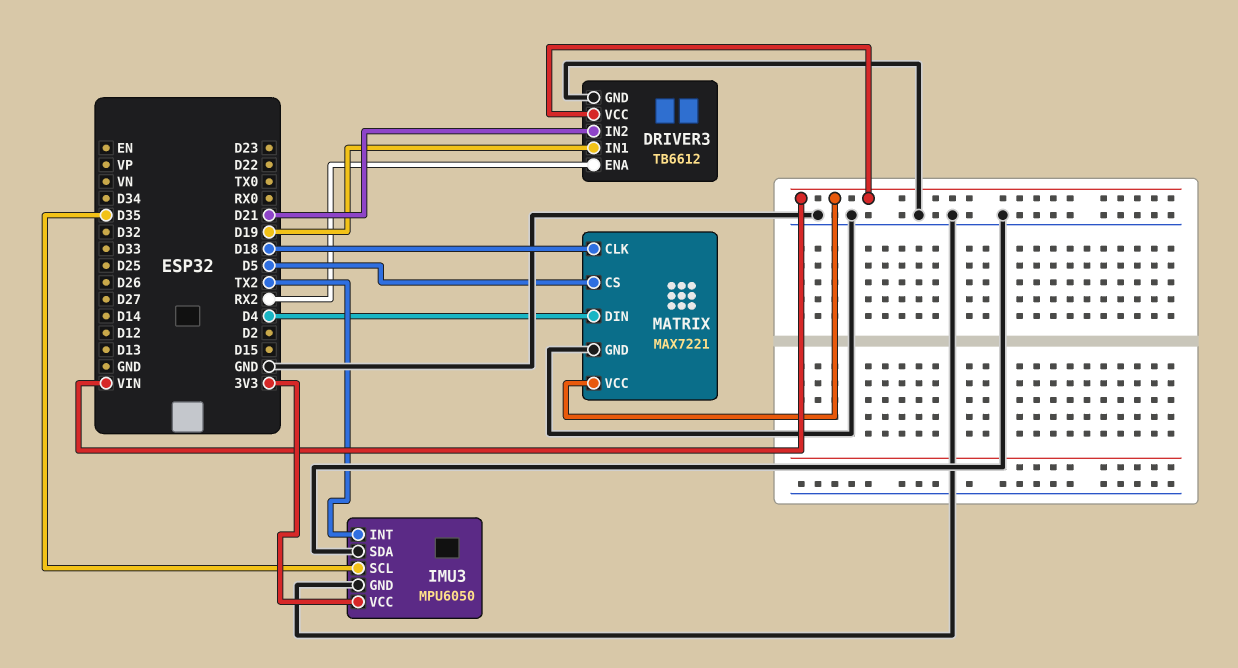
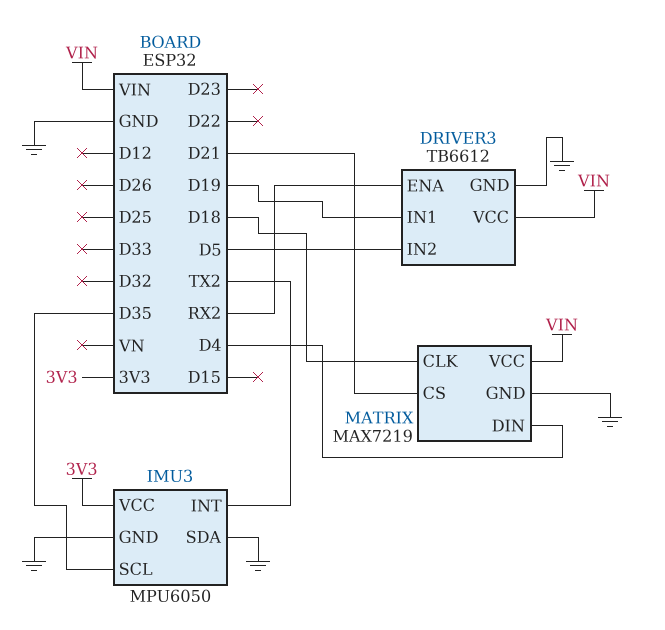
DRIVER3 pin IN2: D21 -> D5
MATRIX: MAX7221 -> MAX7219
MATRIX pin CS: D5 -> D21

